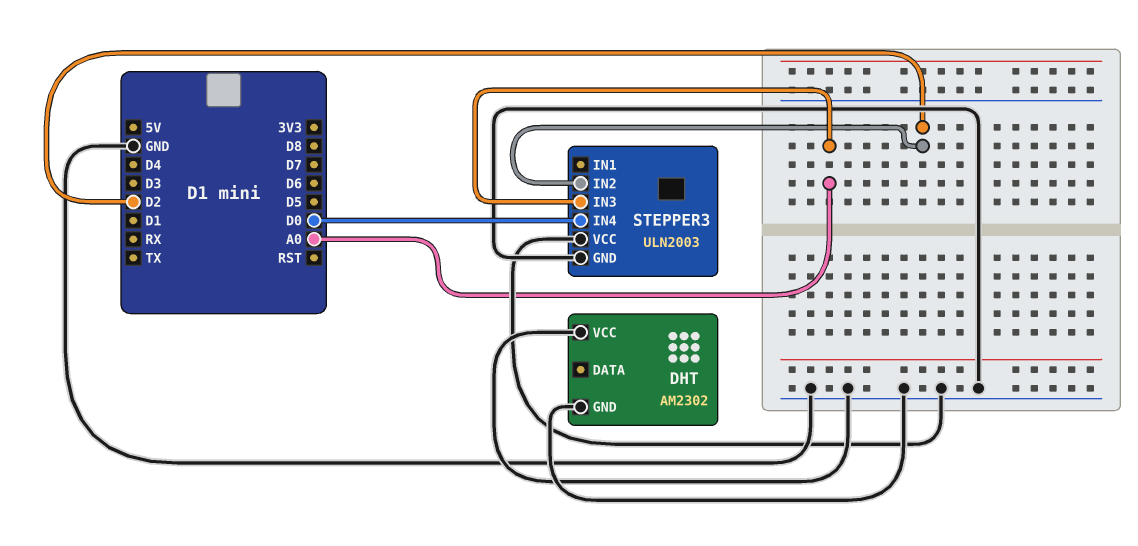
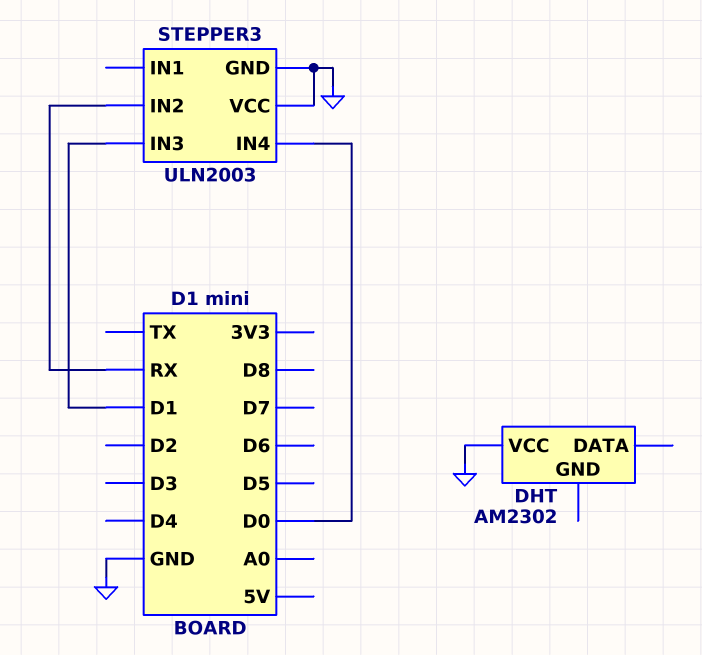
DHT pin GND: GND -> none
STEPPER3 pin IN2: D2 -> RX
STEPPER3 pin IN3: A0 -> D1

